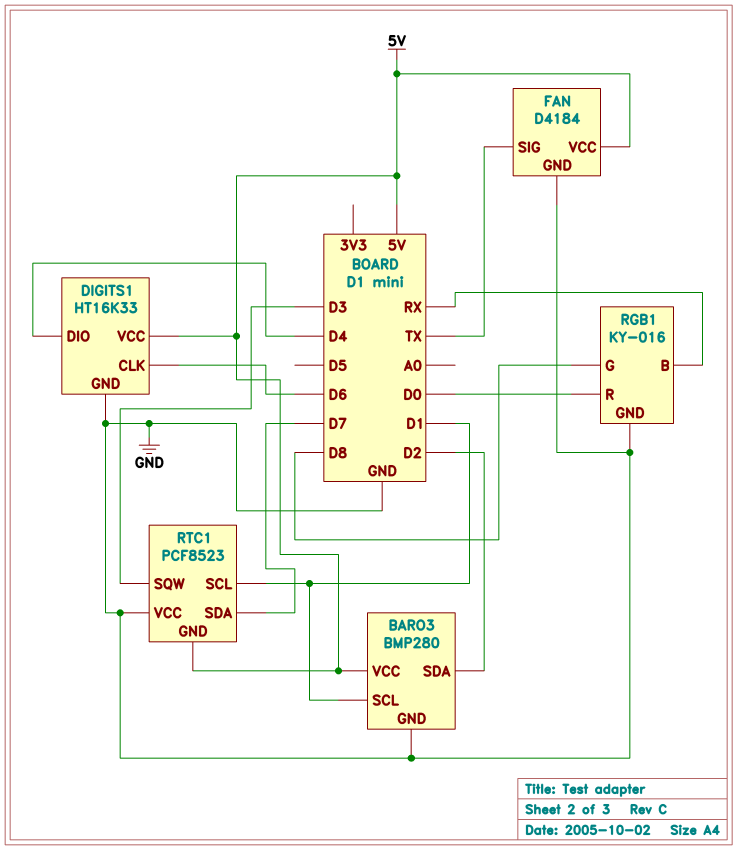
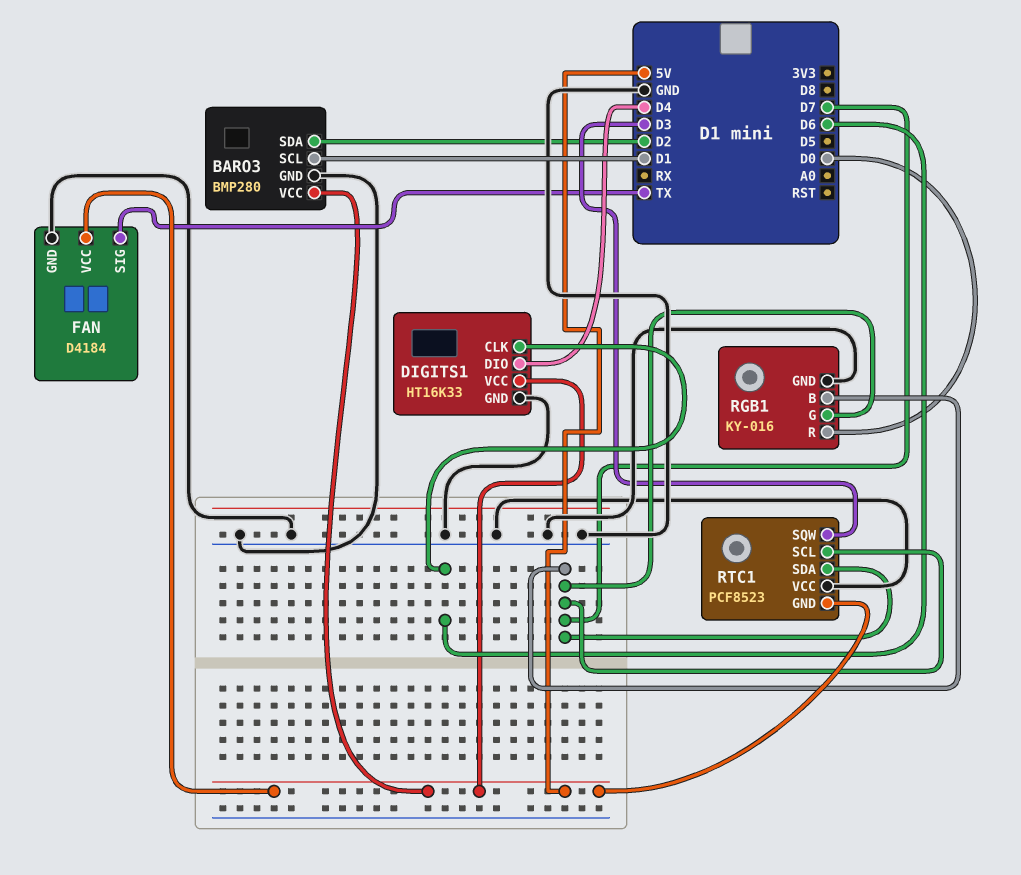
RGB1 pin B: RX -> D7
RGB1 pin G: D8 -> D7
RTC1 pin SCL: D1 -> D7

